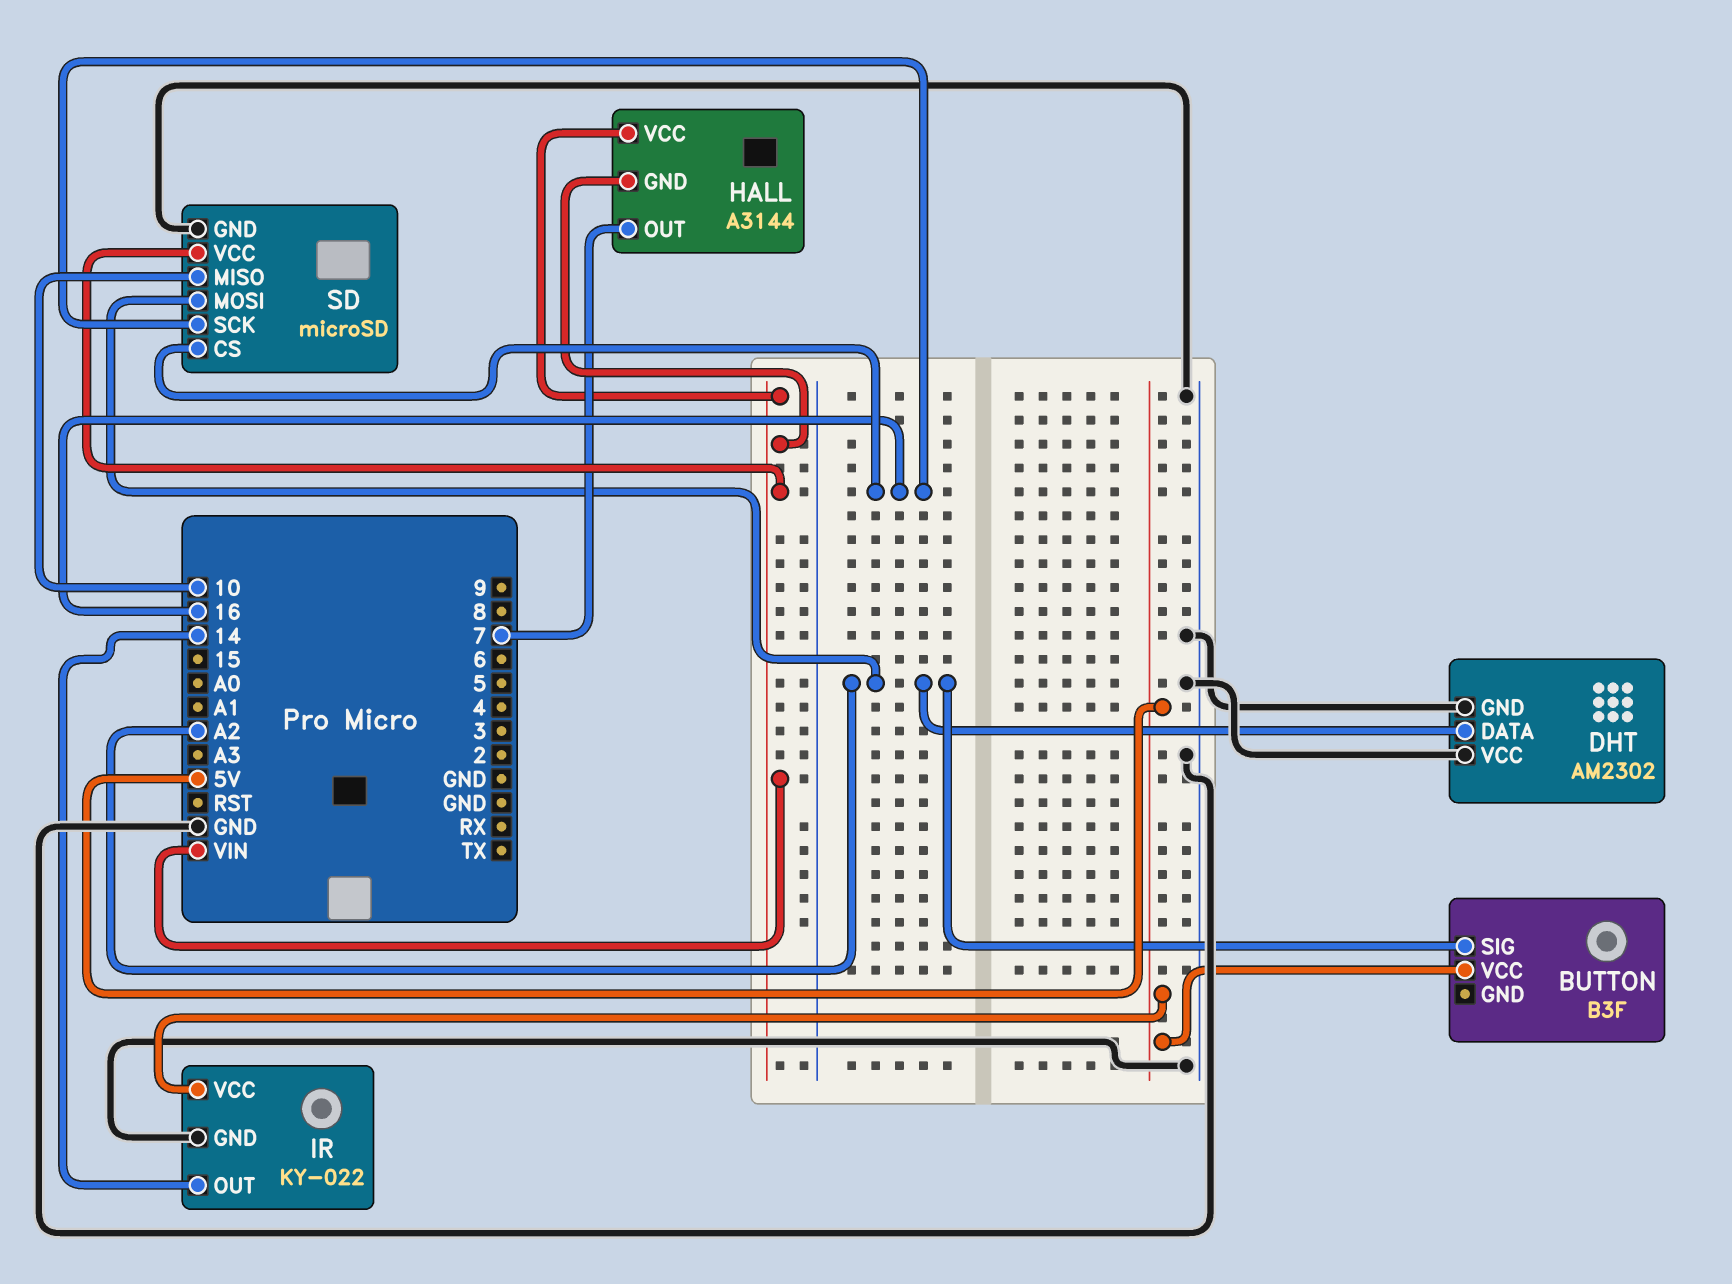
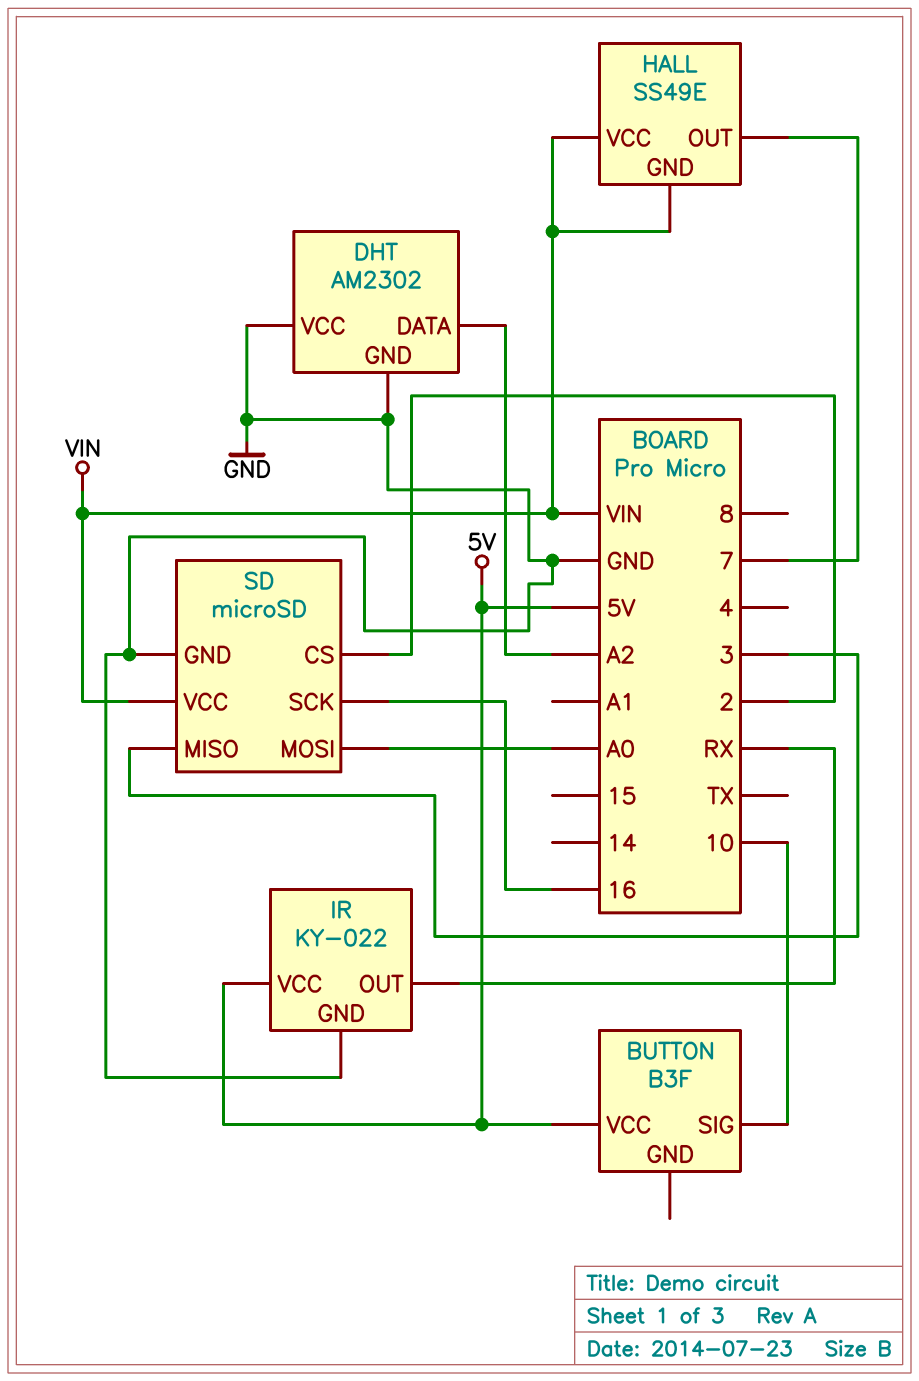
BUTTON pin SIG: A2 -> 10
HALL: A3144 -> SS49E
IR pin OUT: 14 -> RX
SD pin CS: 16 -> 2
SD pin MISO: 10 -> 3
SD pin MOSI: A2 -> A0

